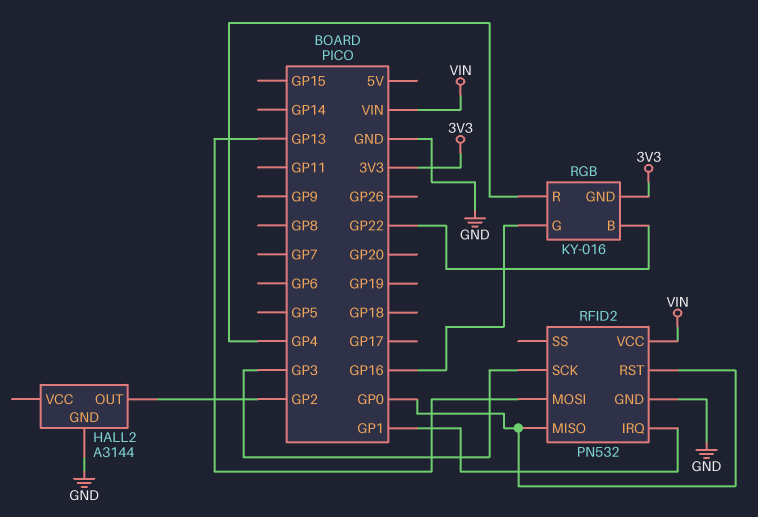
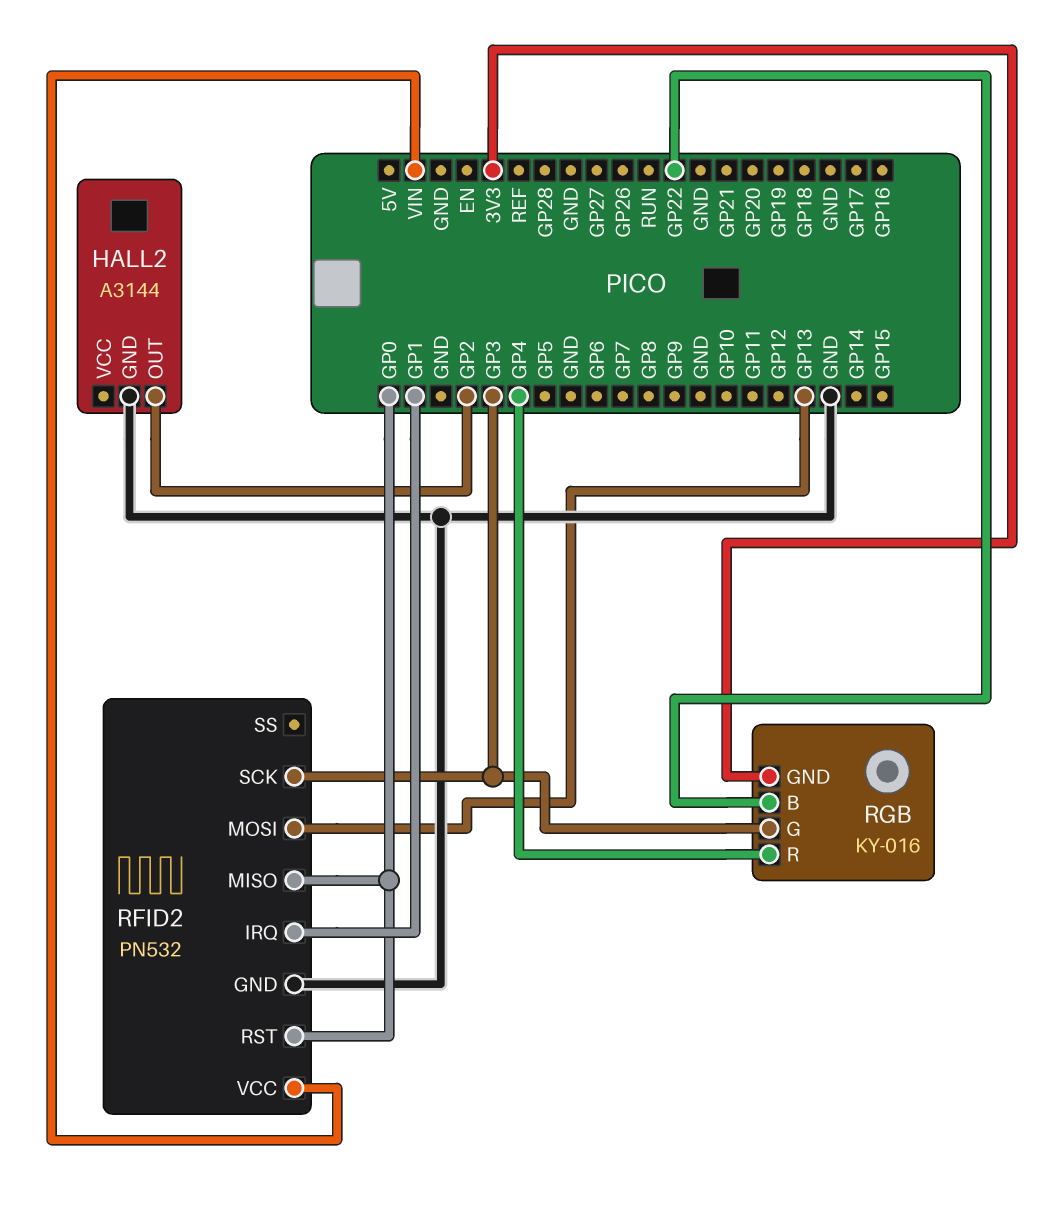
RGB pin G: GP16 -> GP3

